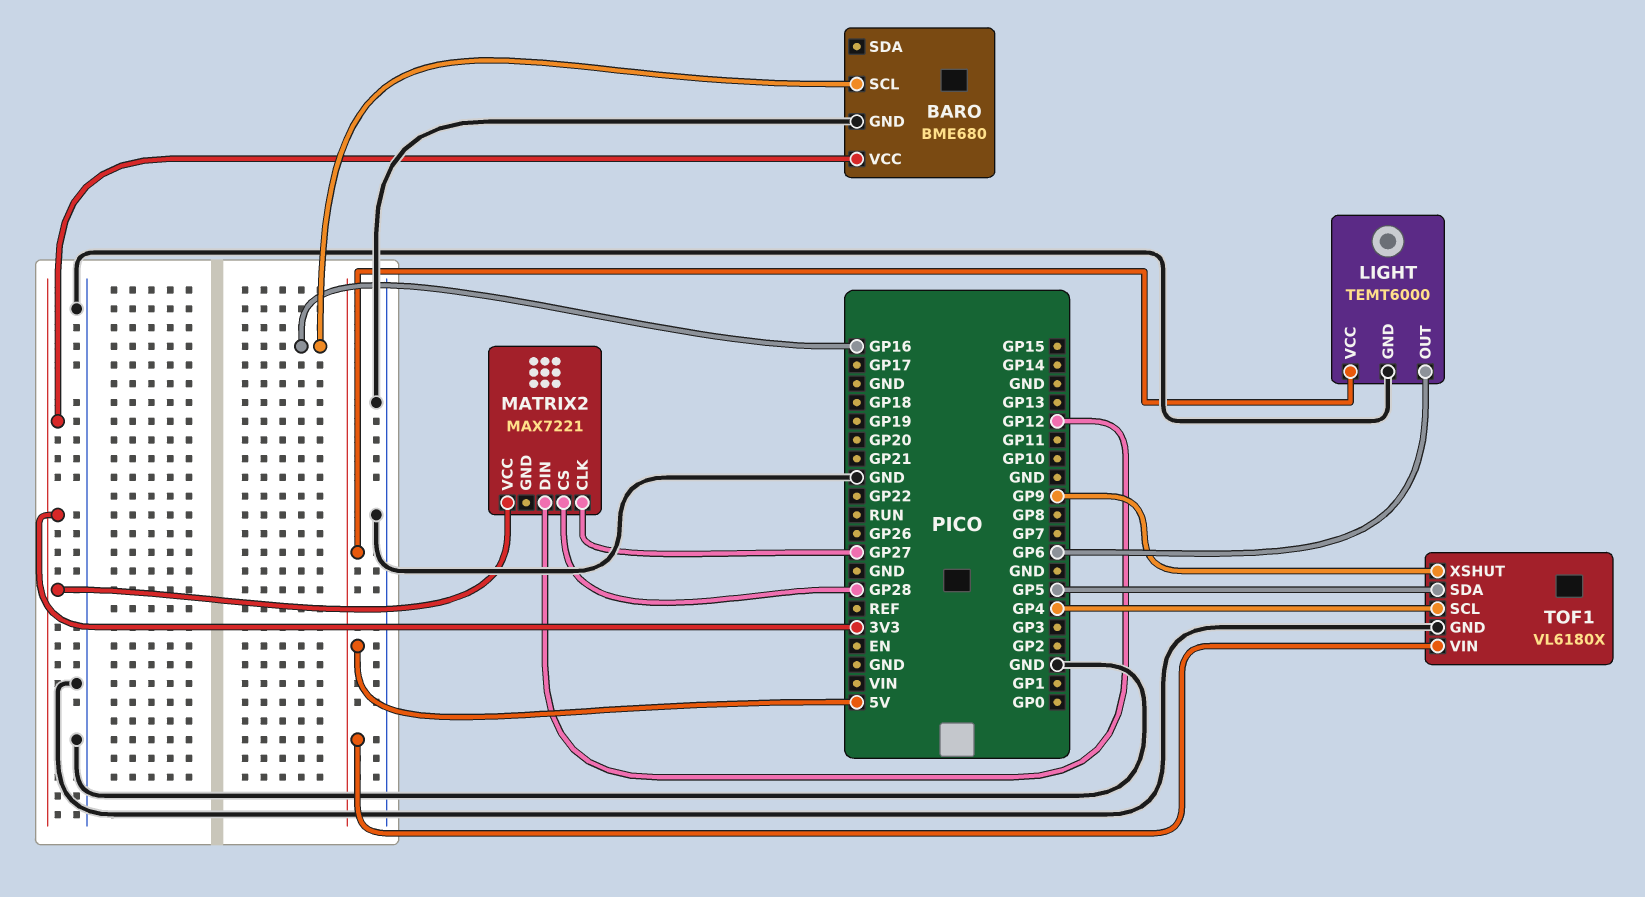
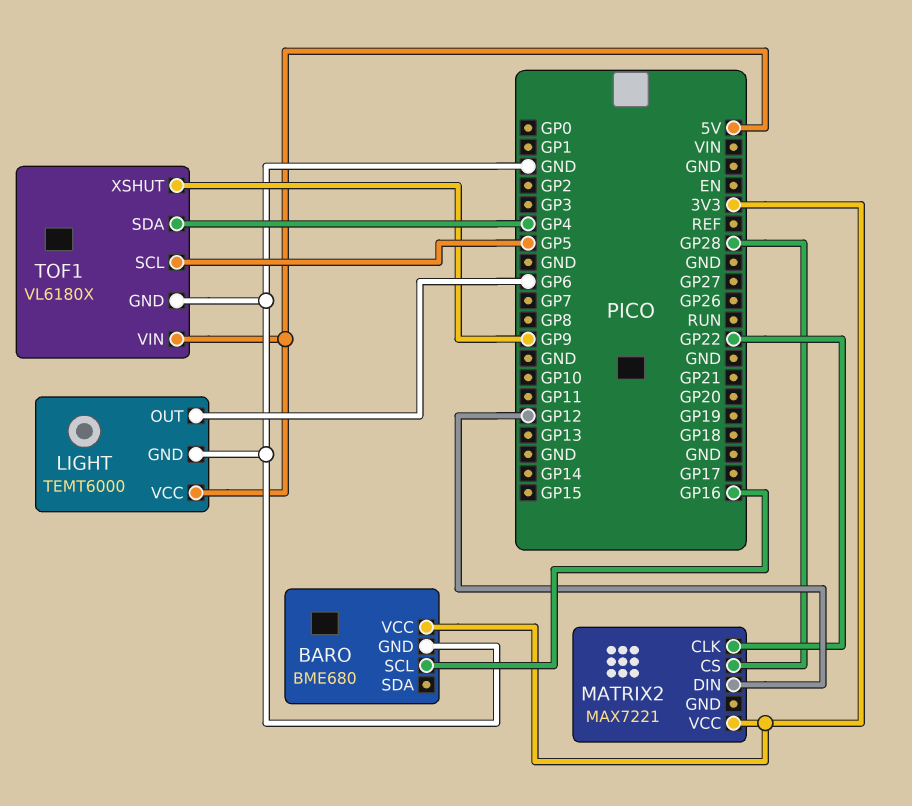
MATRIX2 pin CLK: GP27 -> GP22
TOF1 pin SCL: GP4 -> GP5
TOF1 pin SDA: GP5 -> GP4

